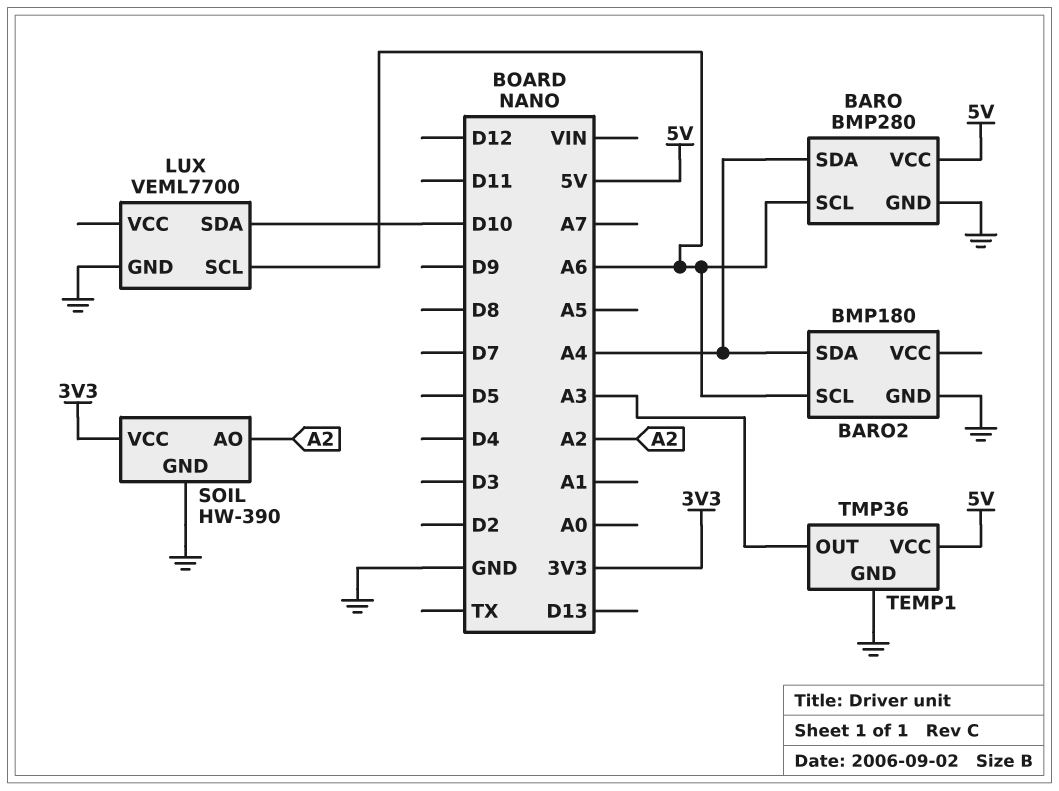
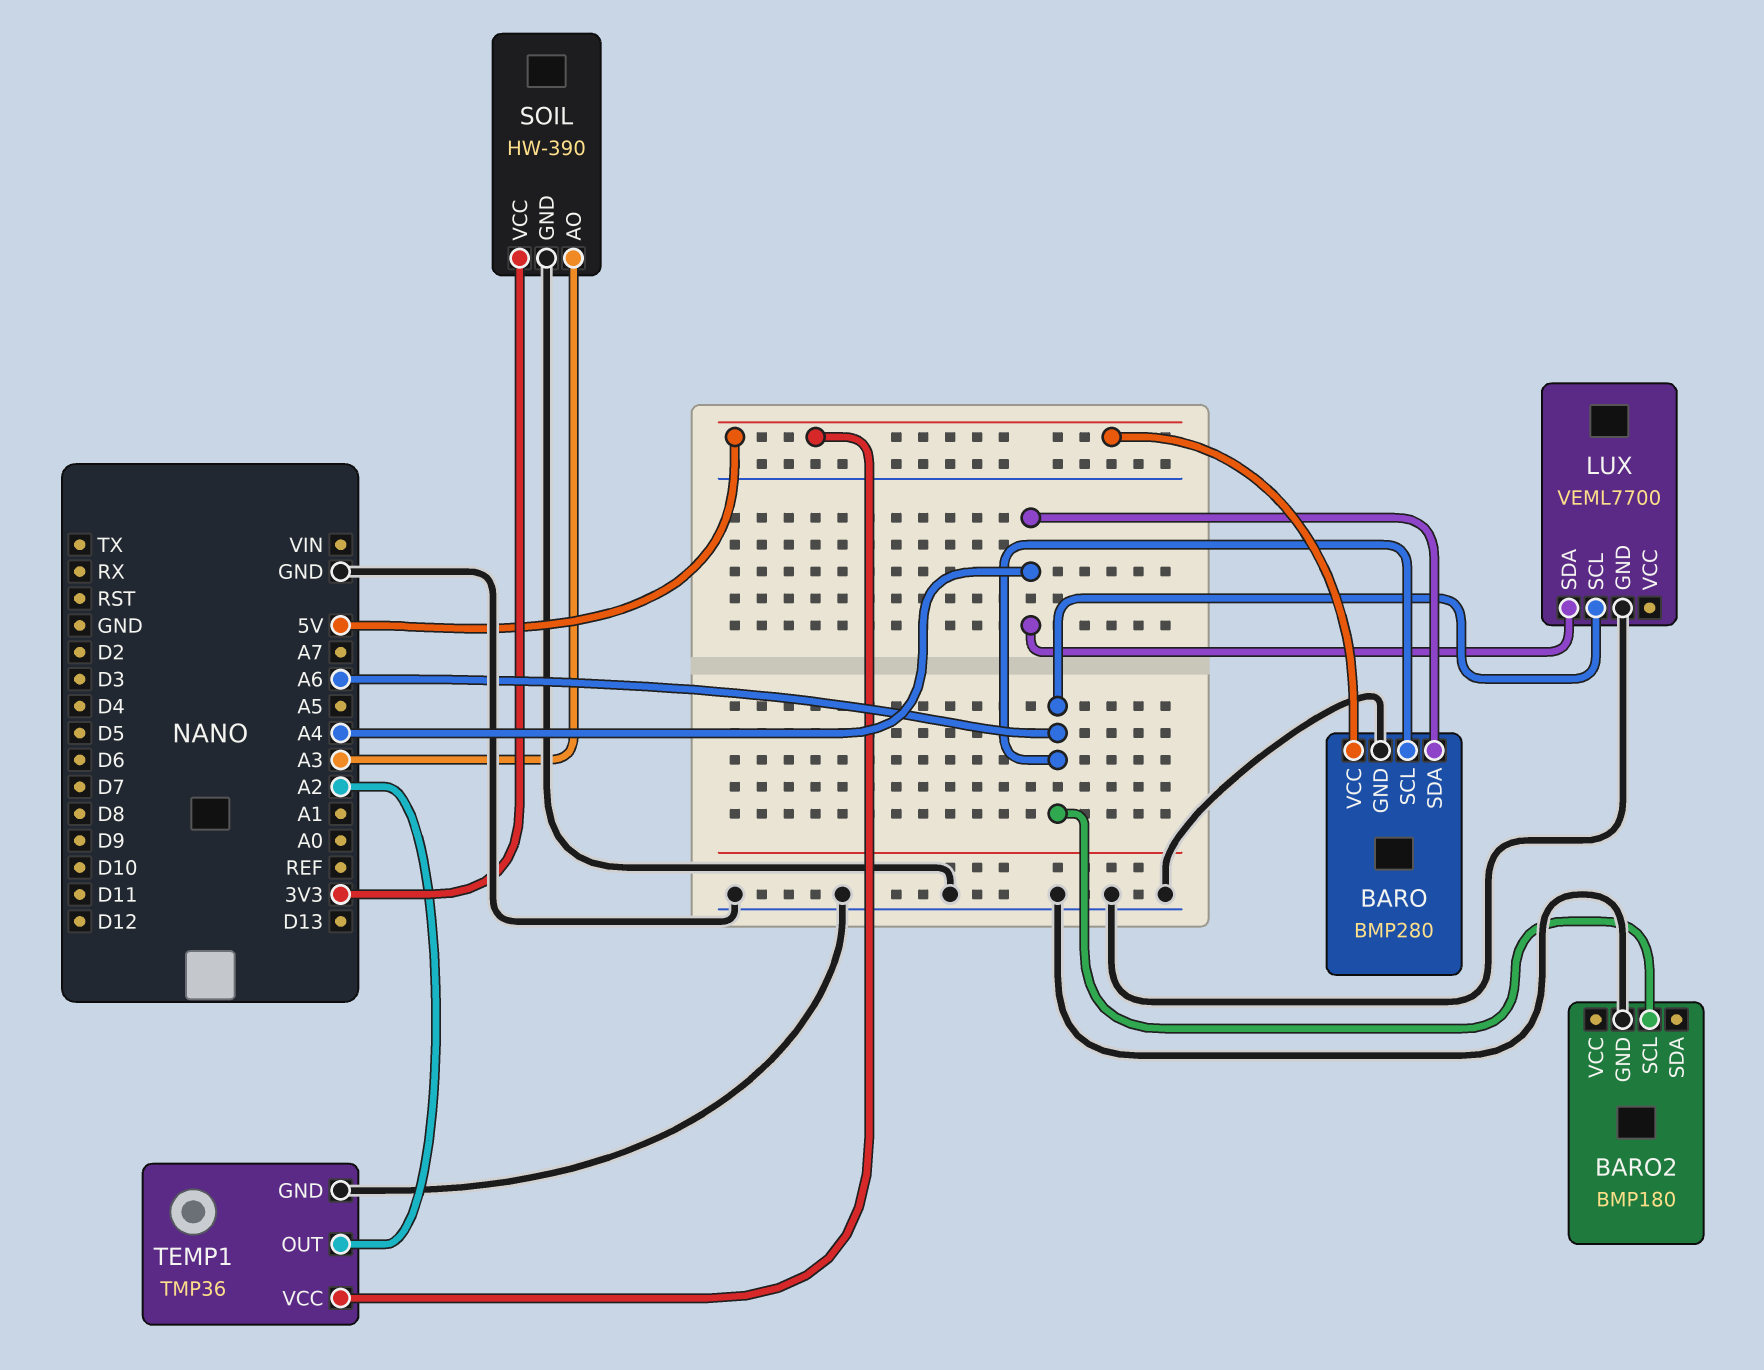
BARO2 pin SDA: A4 -> none
LUX pin SDA: D10 -> A4
SOIL pin AO: A2 -> A3
TEMP1 pin OUT: A3 -> A2

